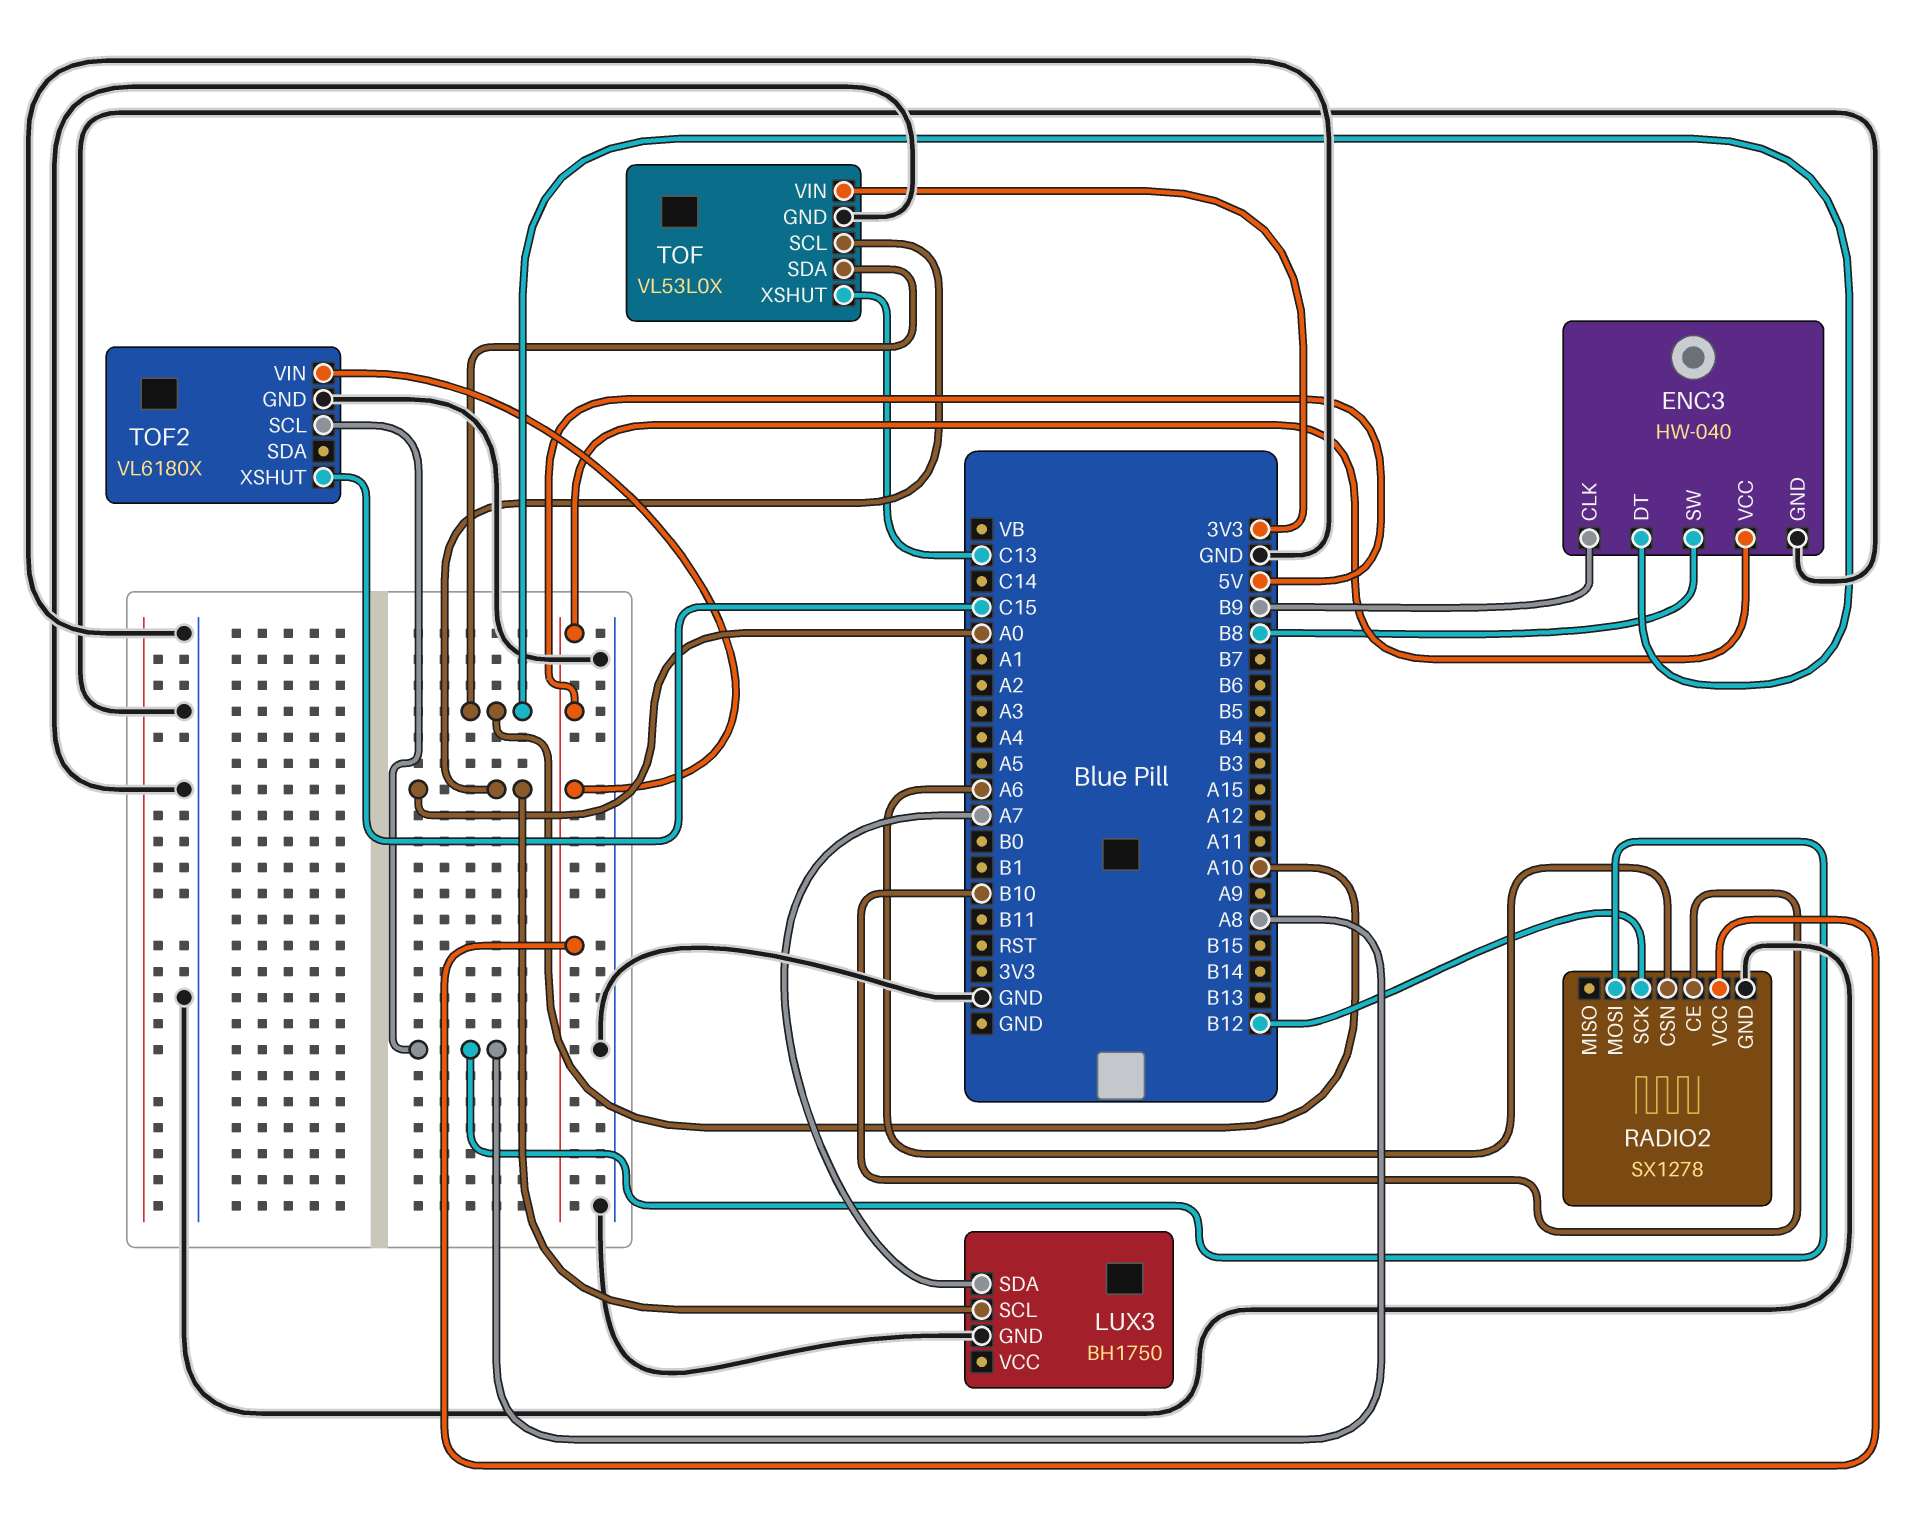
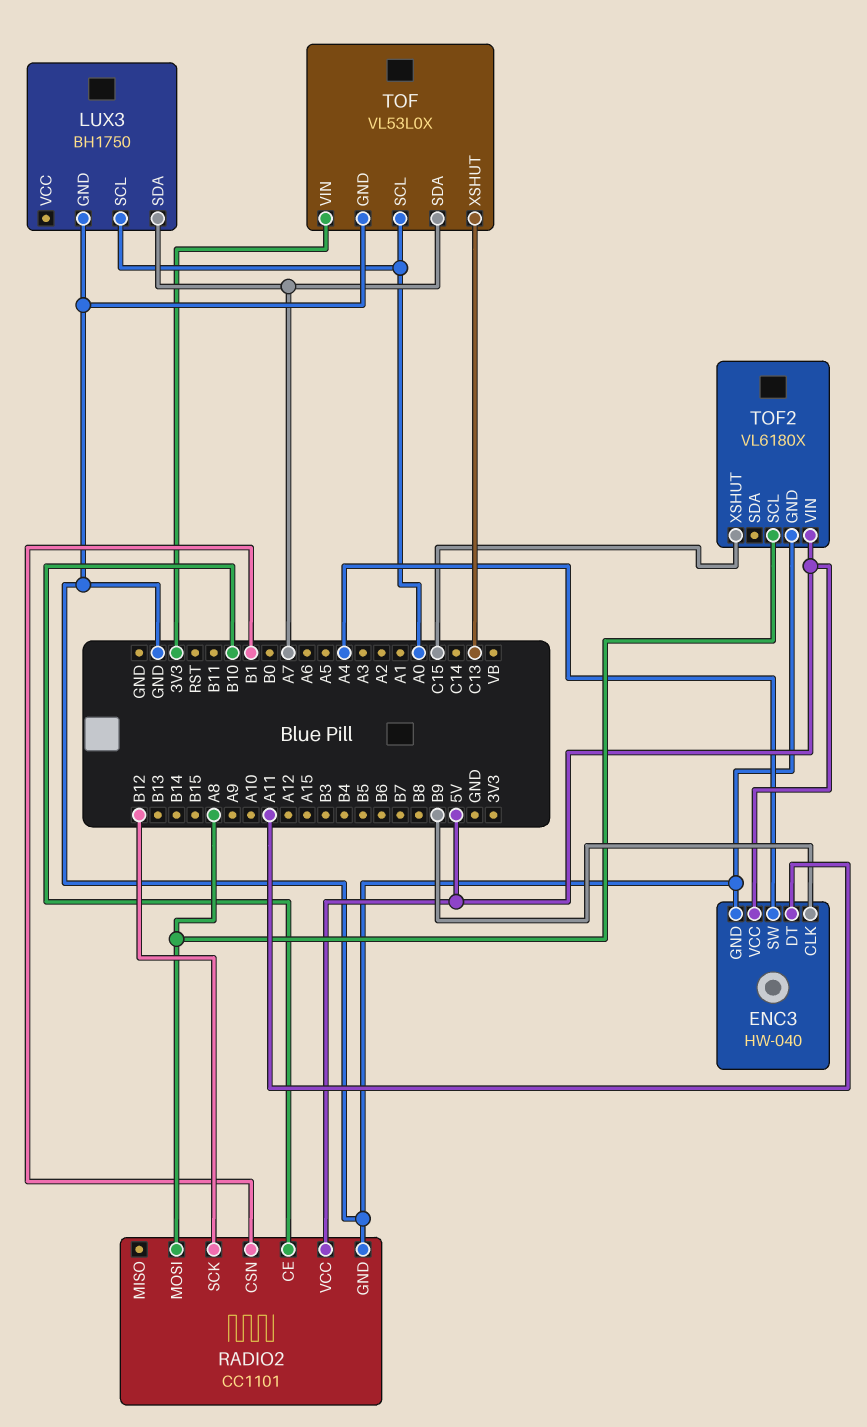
ENC3 pin DT: A10 -> A11
ENC3 pin SW: B8 -> A4
RADIO2: SX1278 -> CC1101
RADIO2 pin CSN: A6 -> B1
TOF pin SDA: A10 -> A7

